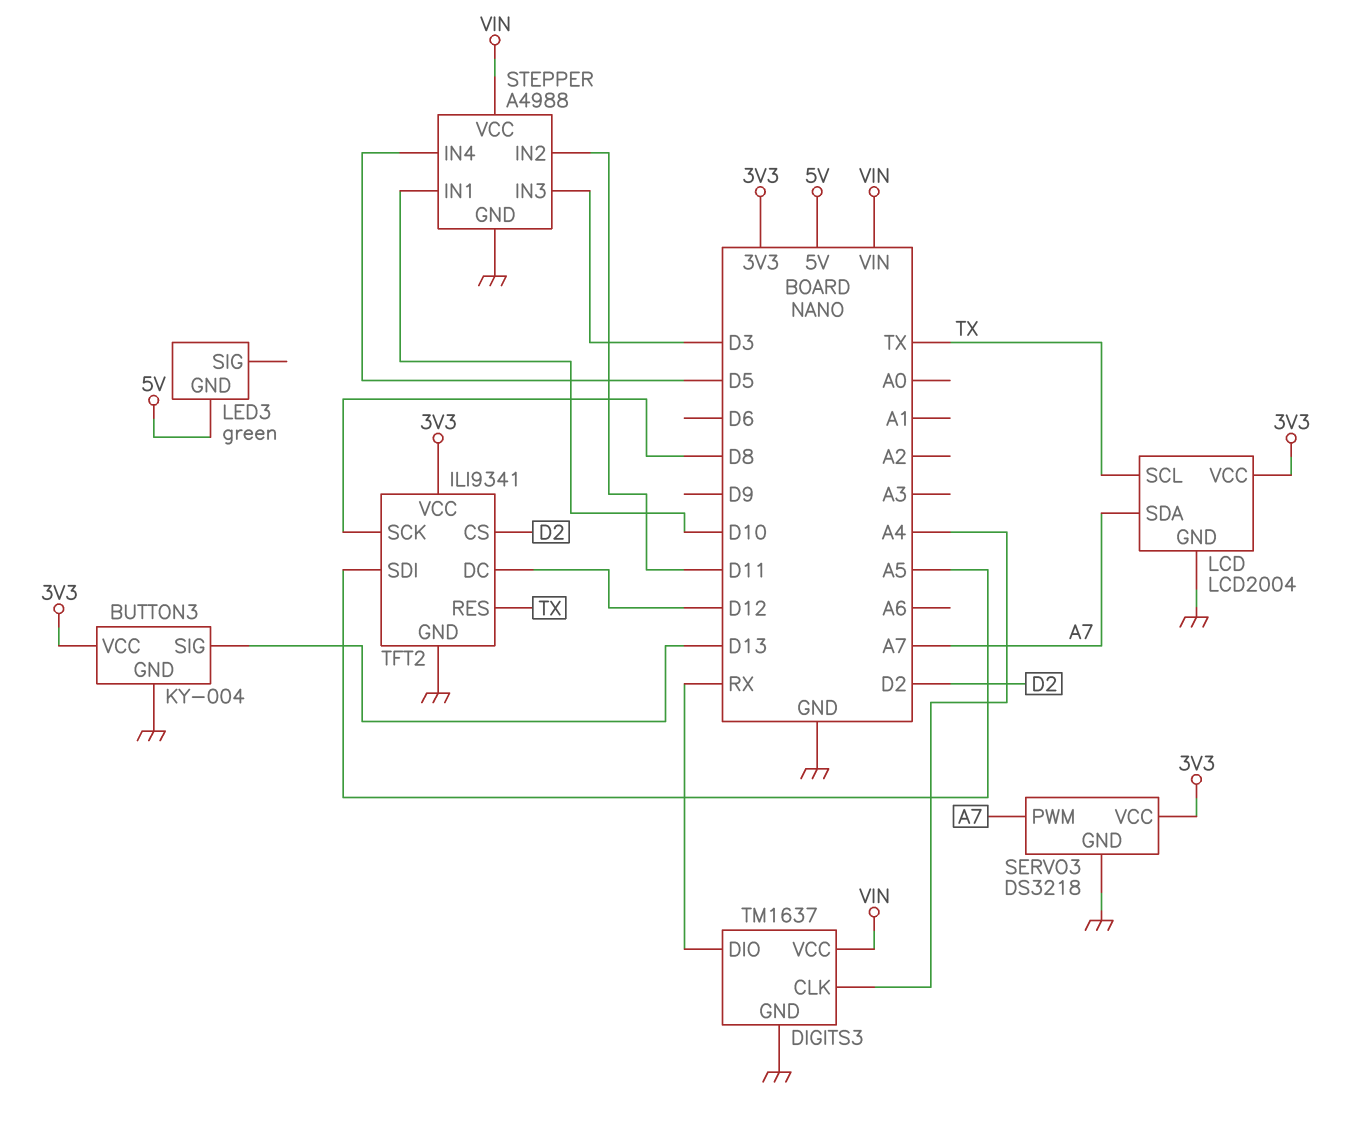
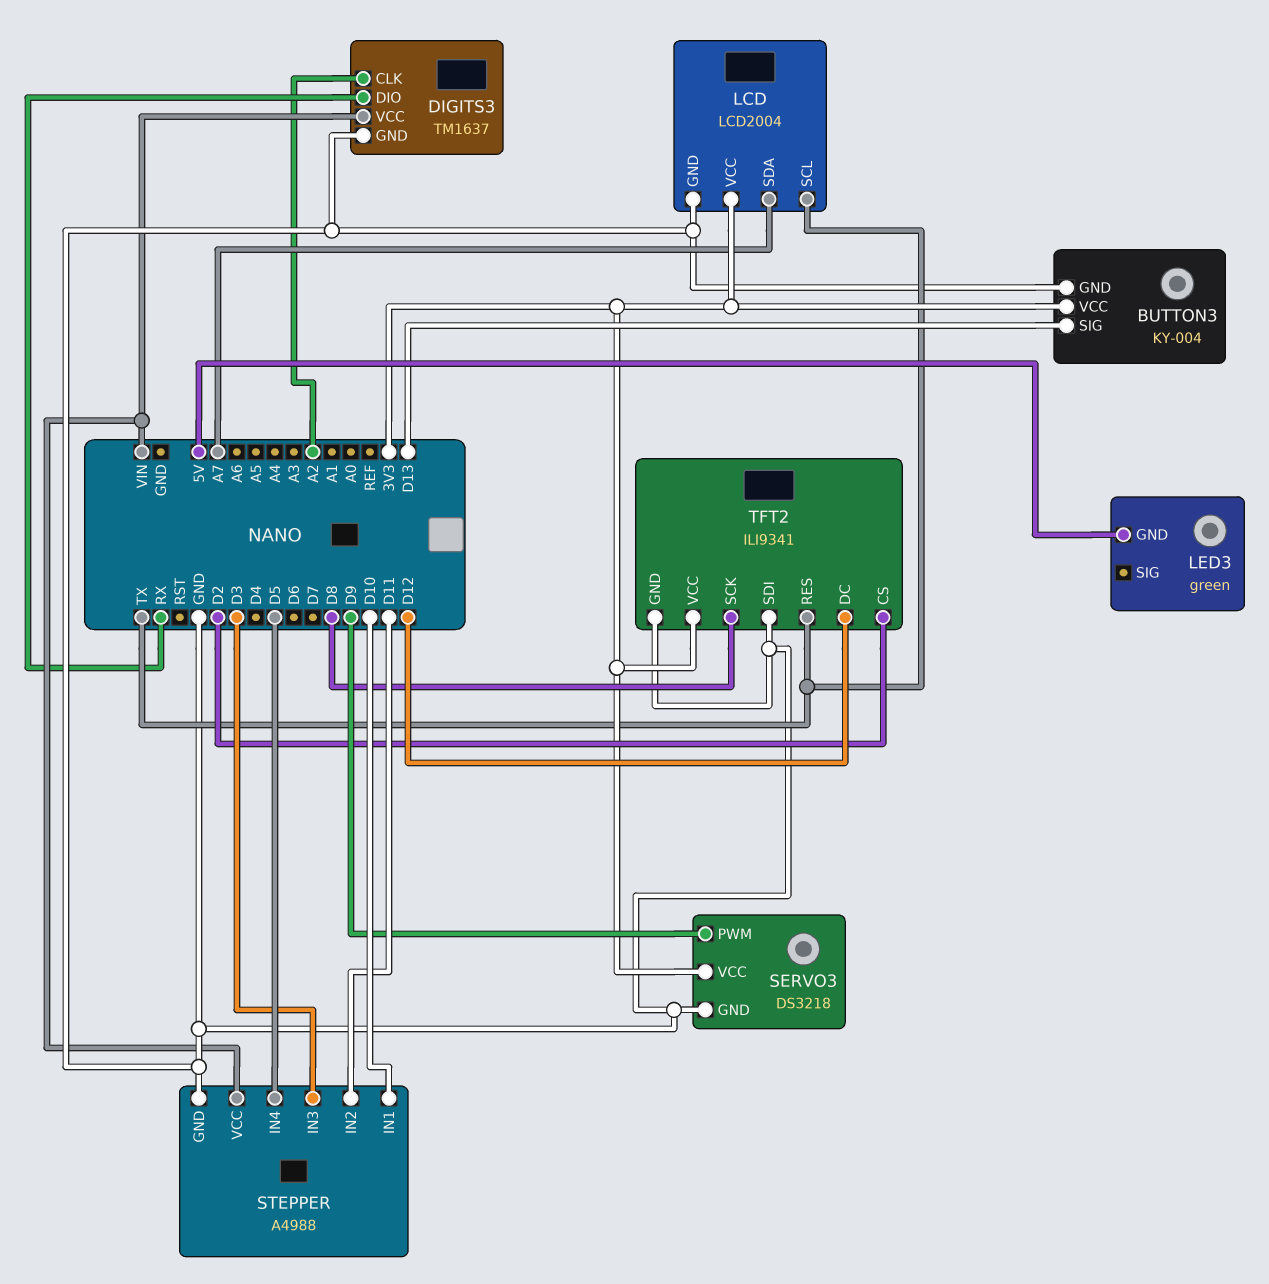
DIGITS3 pin CLK: A4 -> A2
SERVO3 pin PWM: A7 -> D9
TFT2 pin SDI: A5 -> GND

